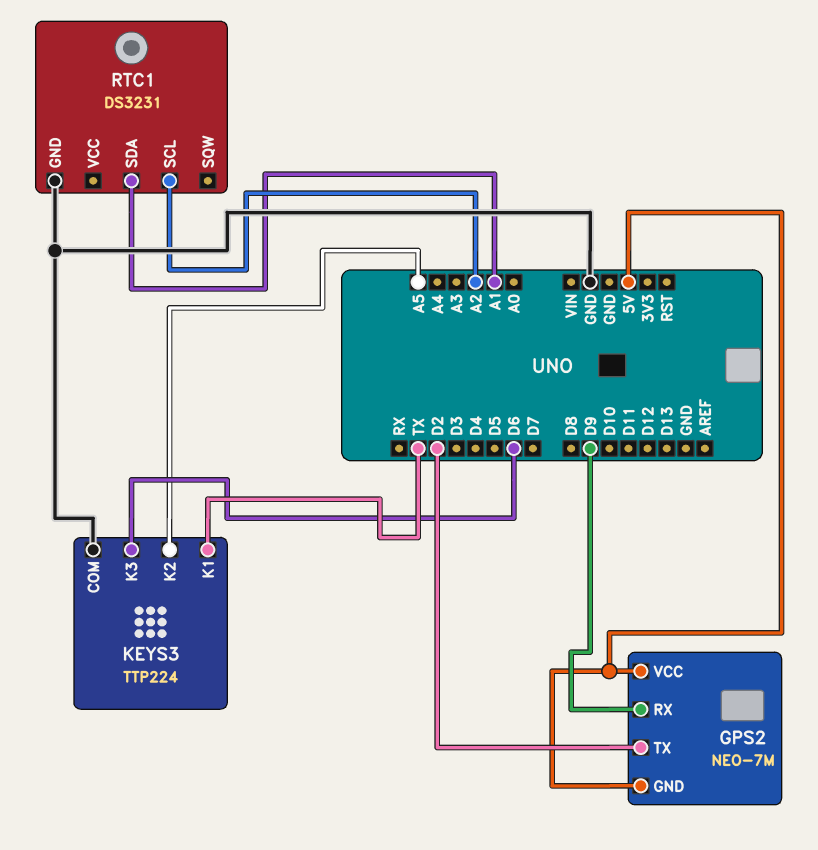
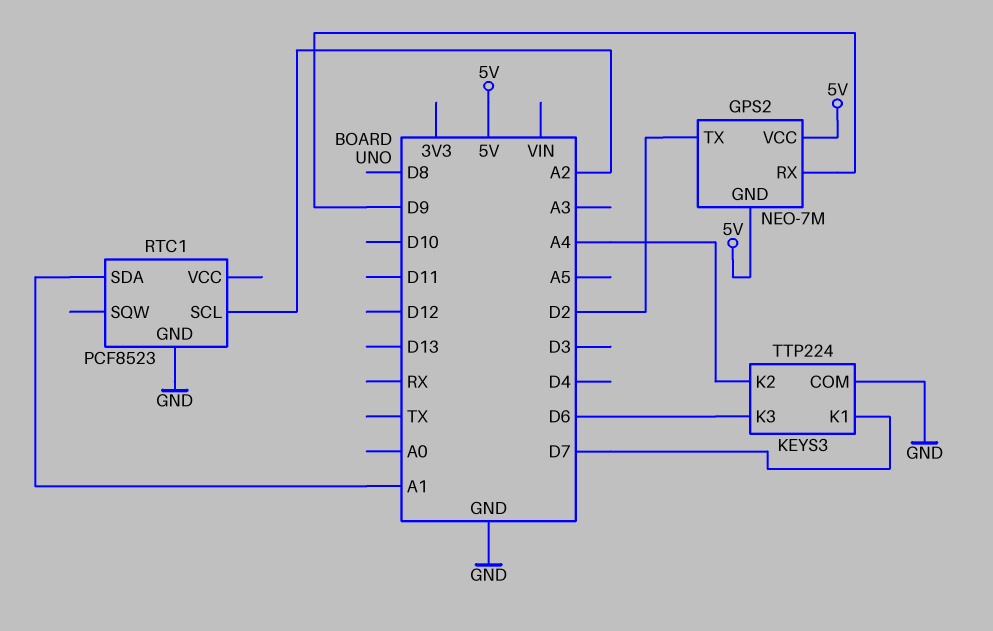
KEYS3 pin K1: TX -> D7
KEYS3 pin K2: A5 -> A4
RTC1: DS3231 -> PCF8523

